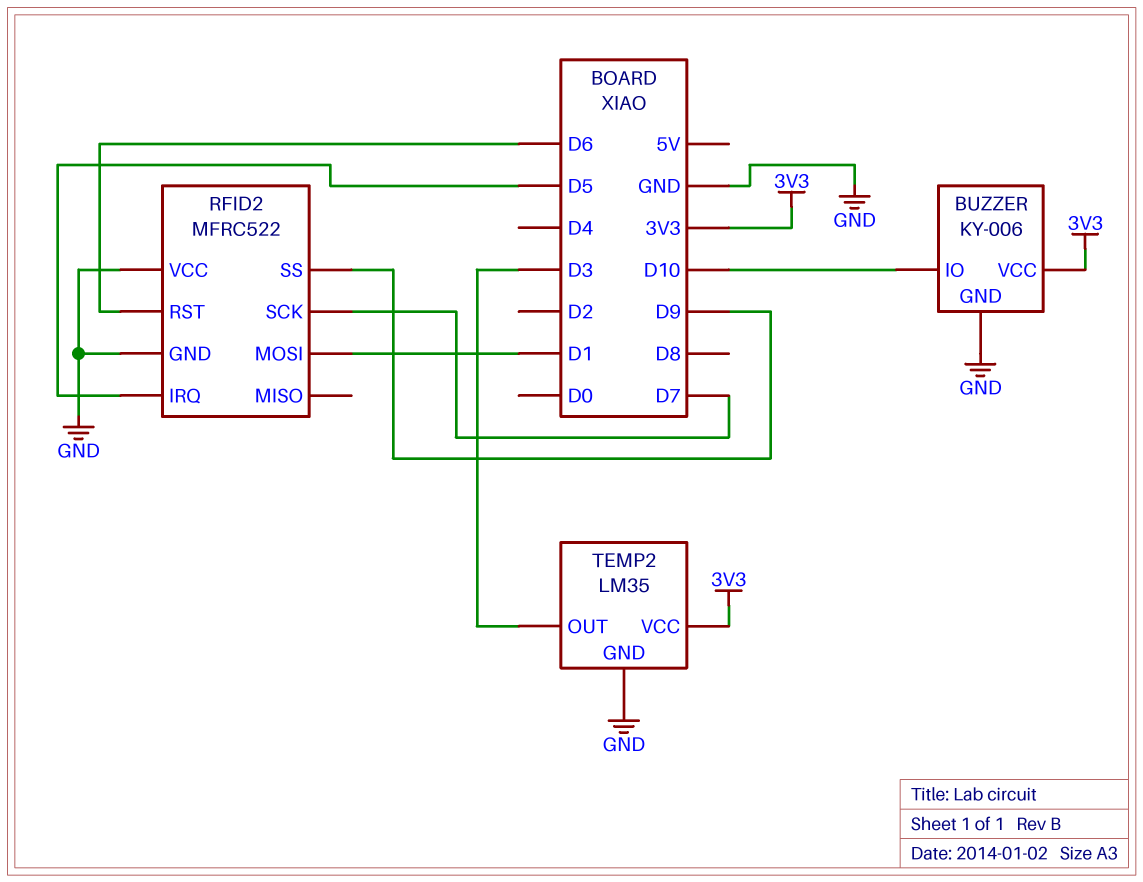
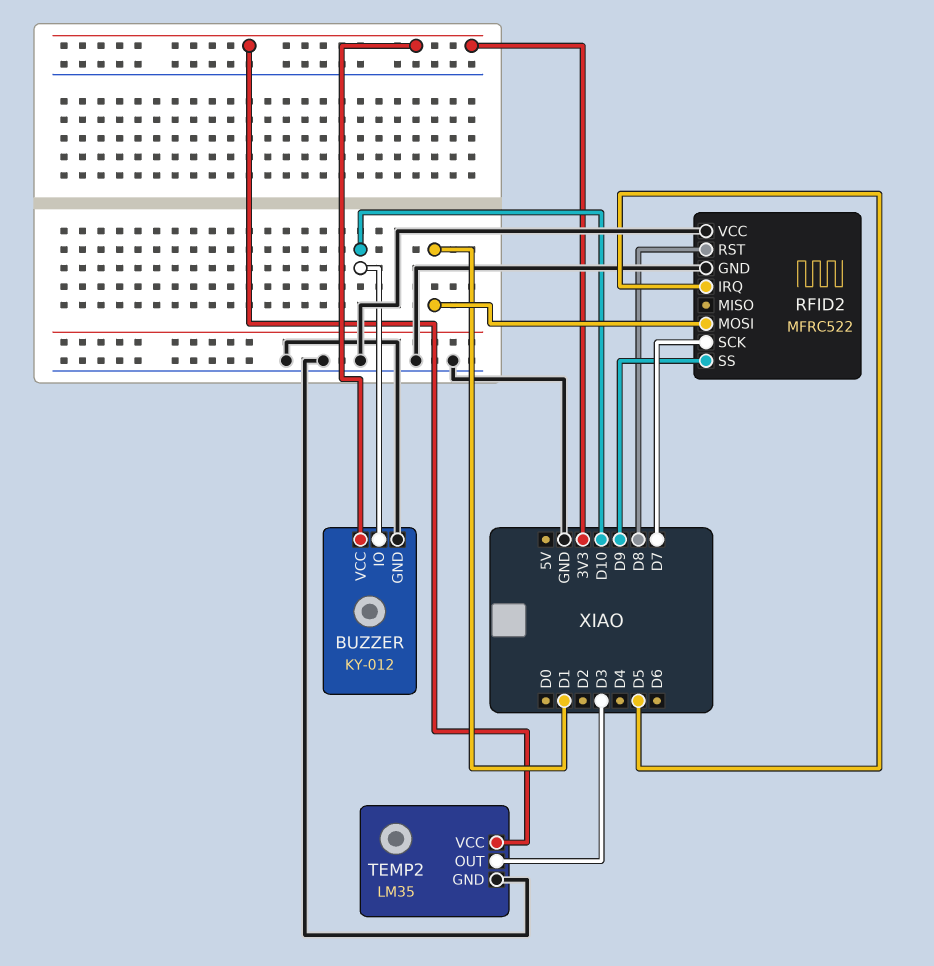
BUZZER: KY-006 -> KY-012
RFID2 pin RST: D6 -> D8

